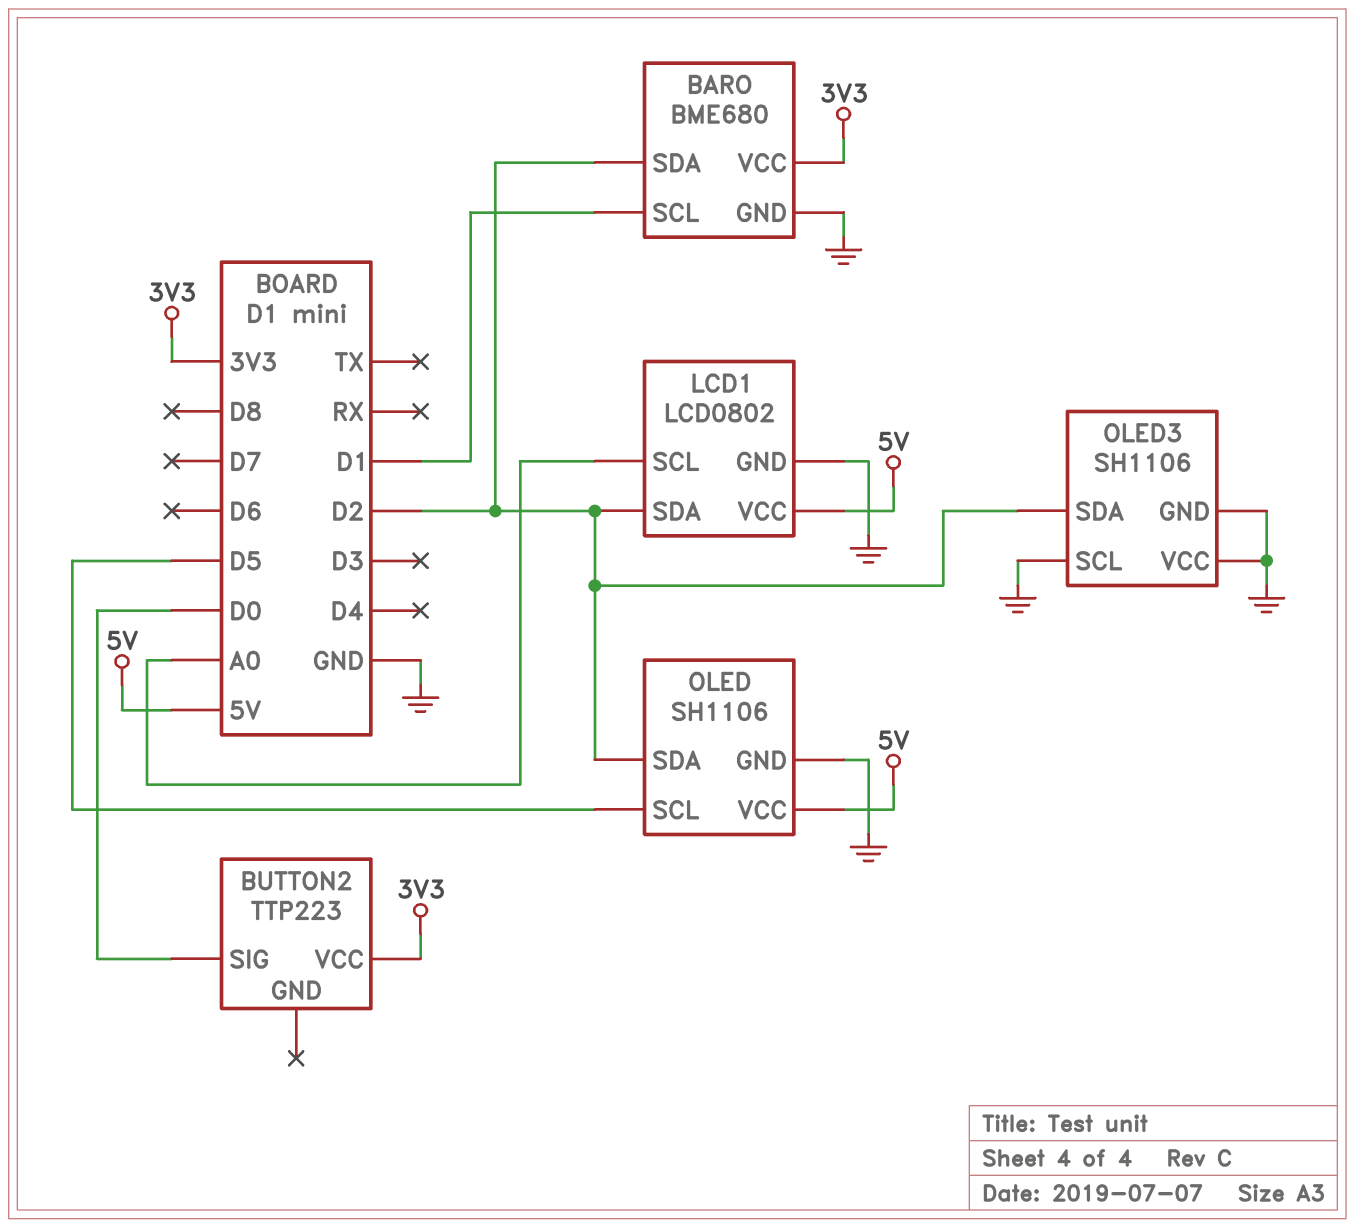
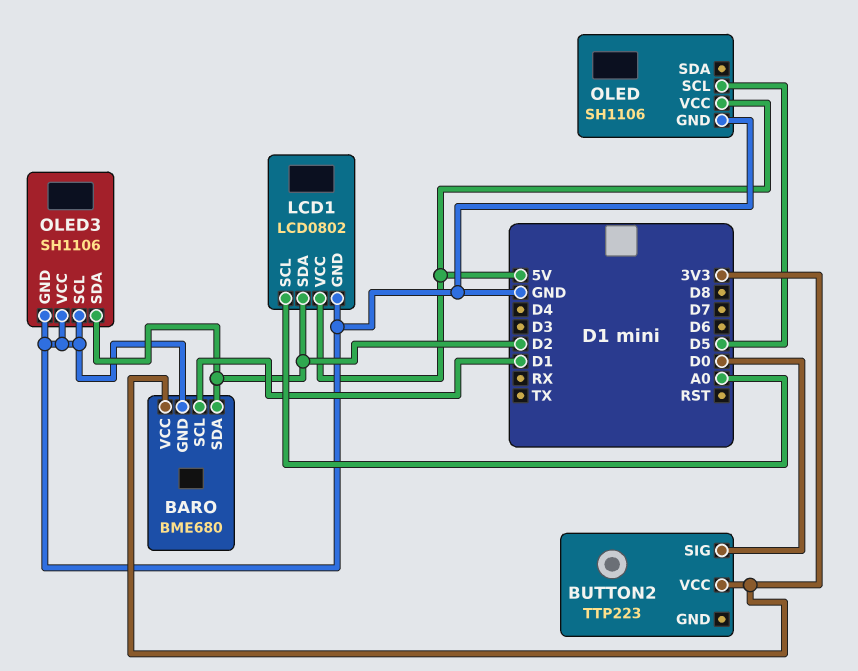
OLED pin SDA: D2 -> none

